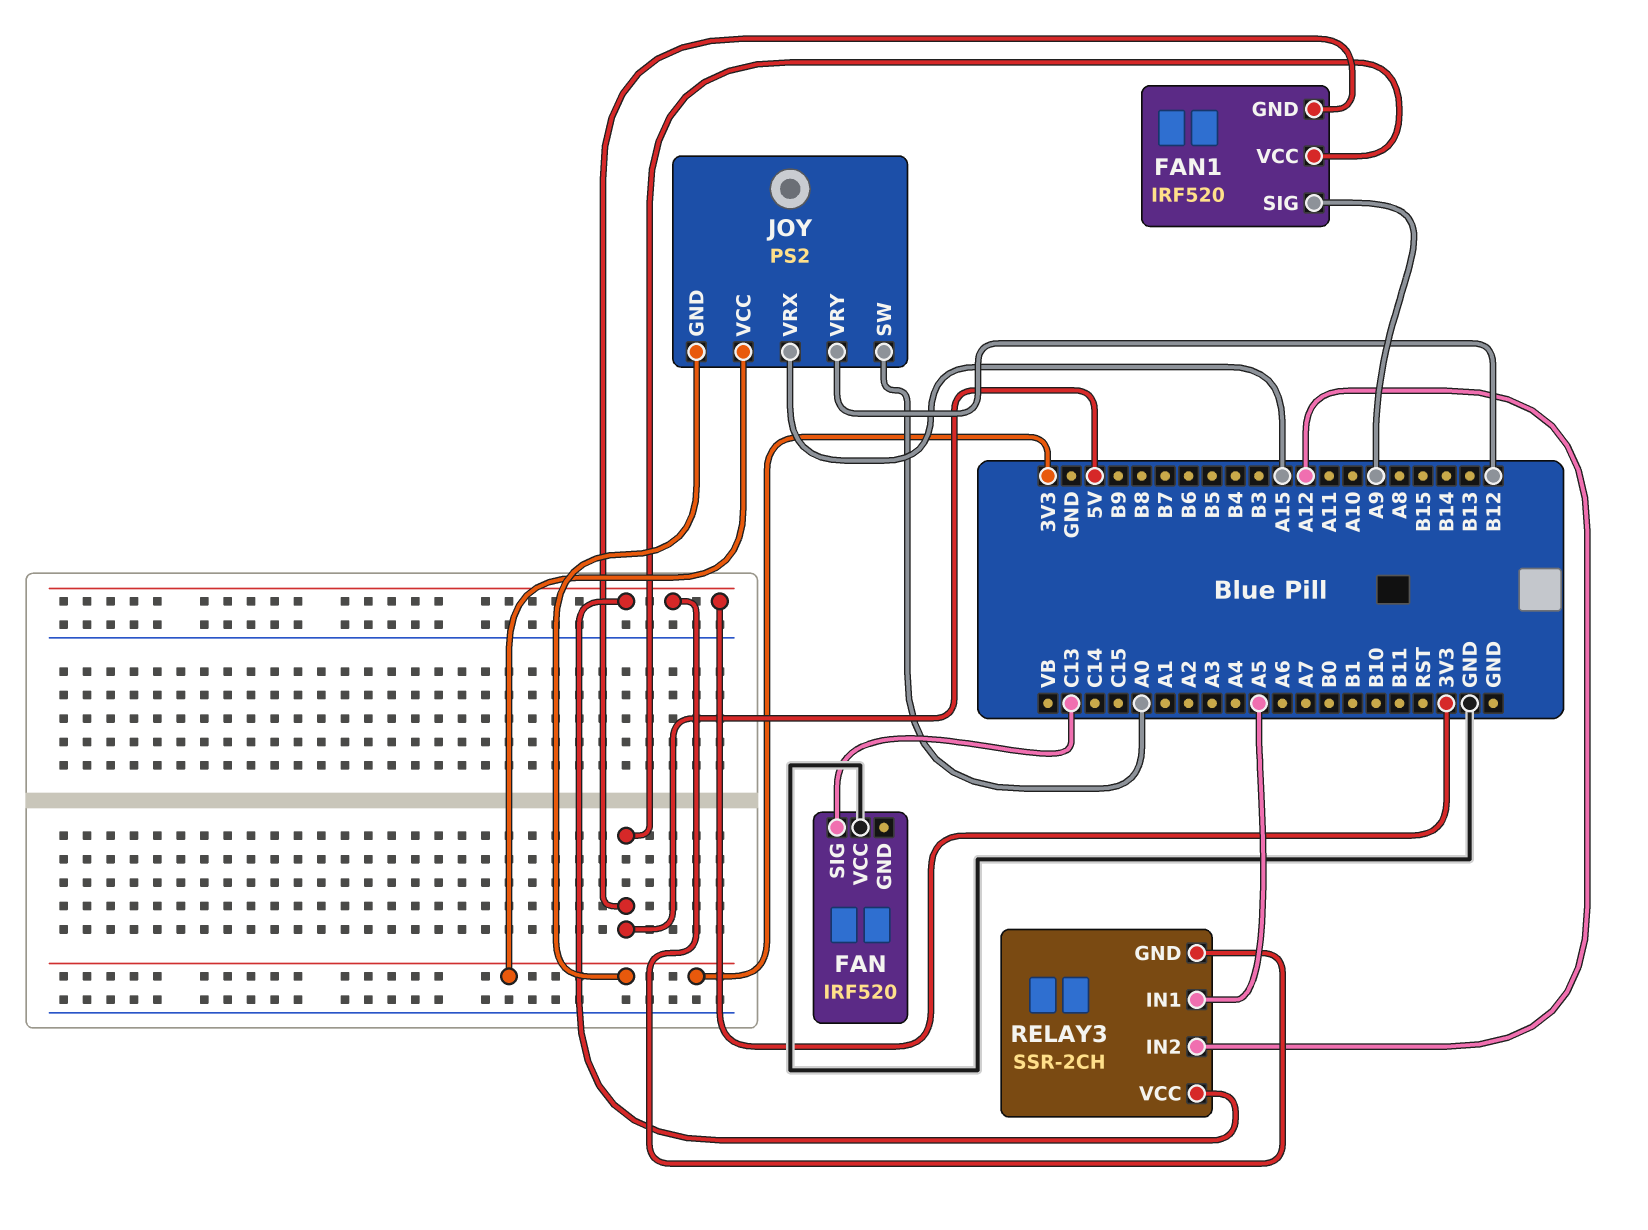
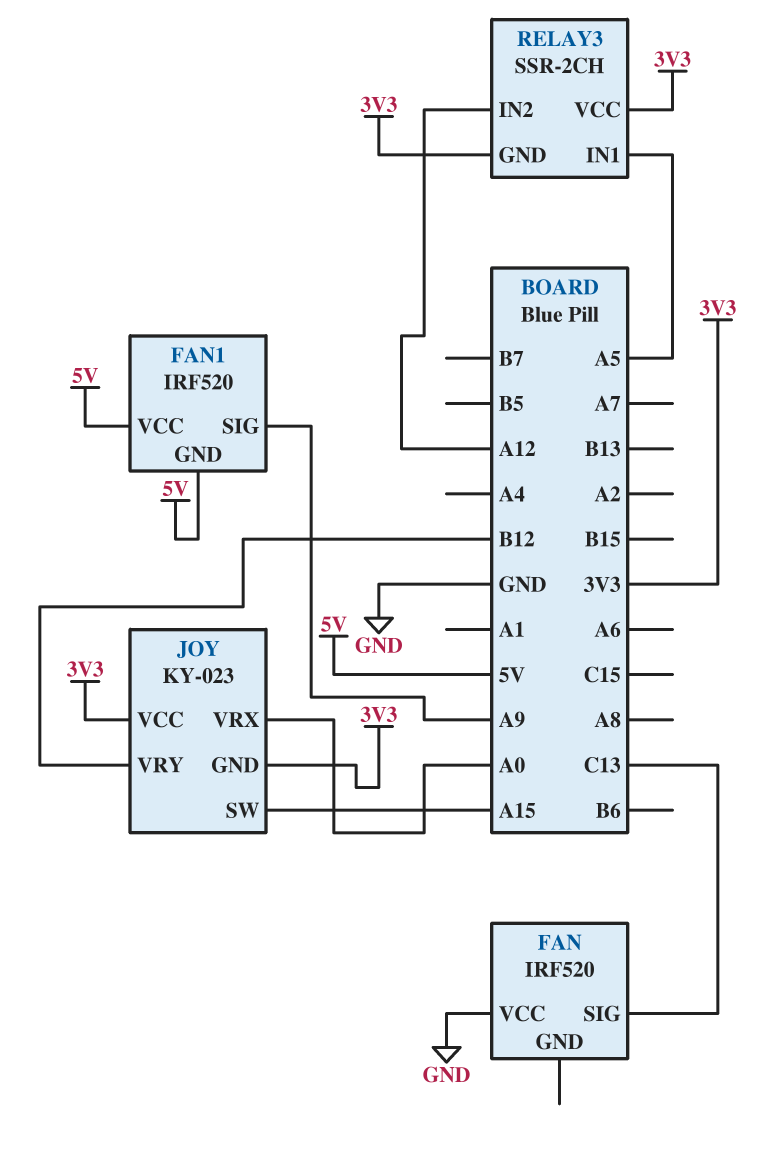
JOY: PS2 -> KY-023
JOY pin SW: A0 -> A15
JOY pin VRX: A15 -> A0

